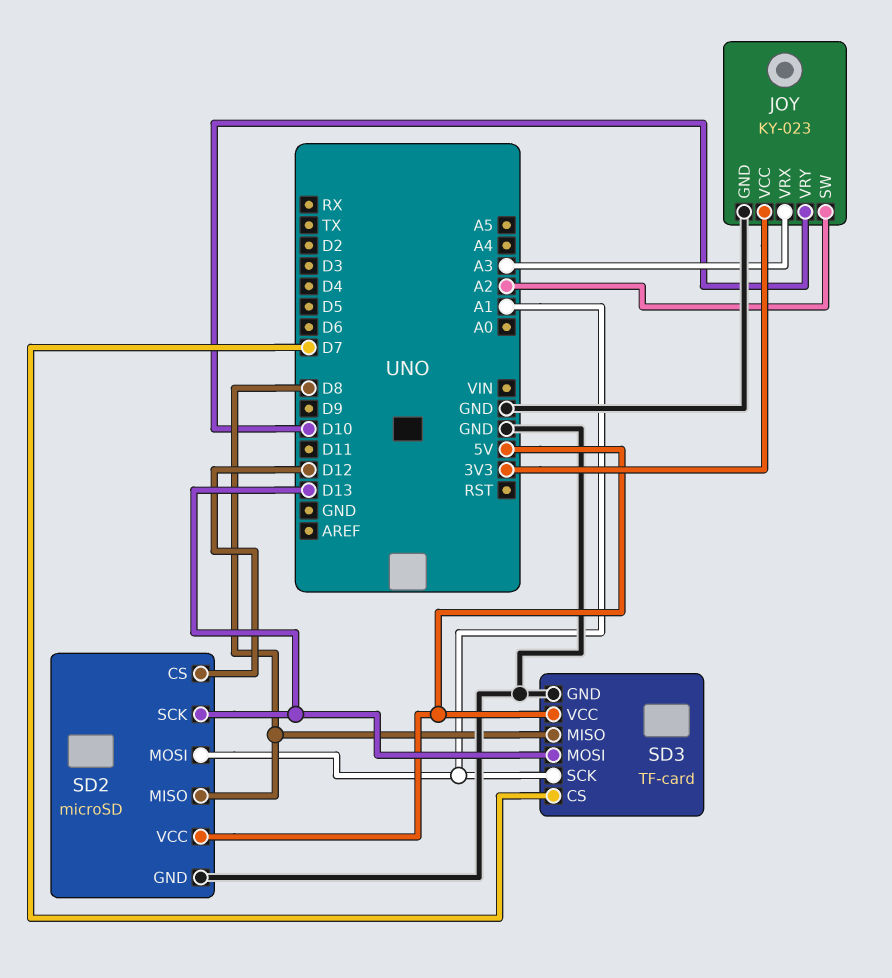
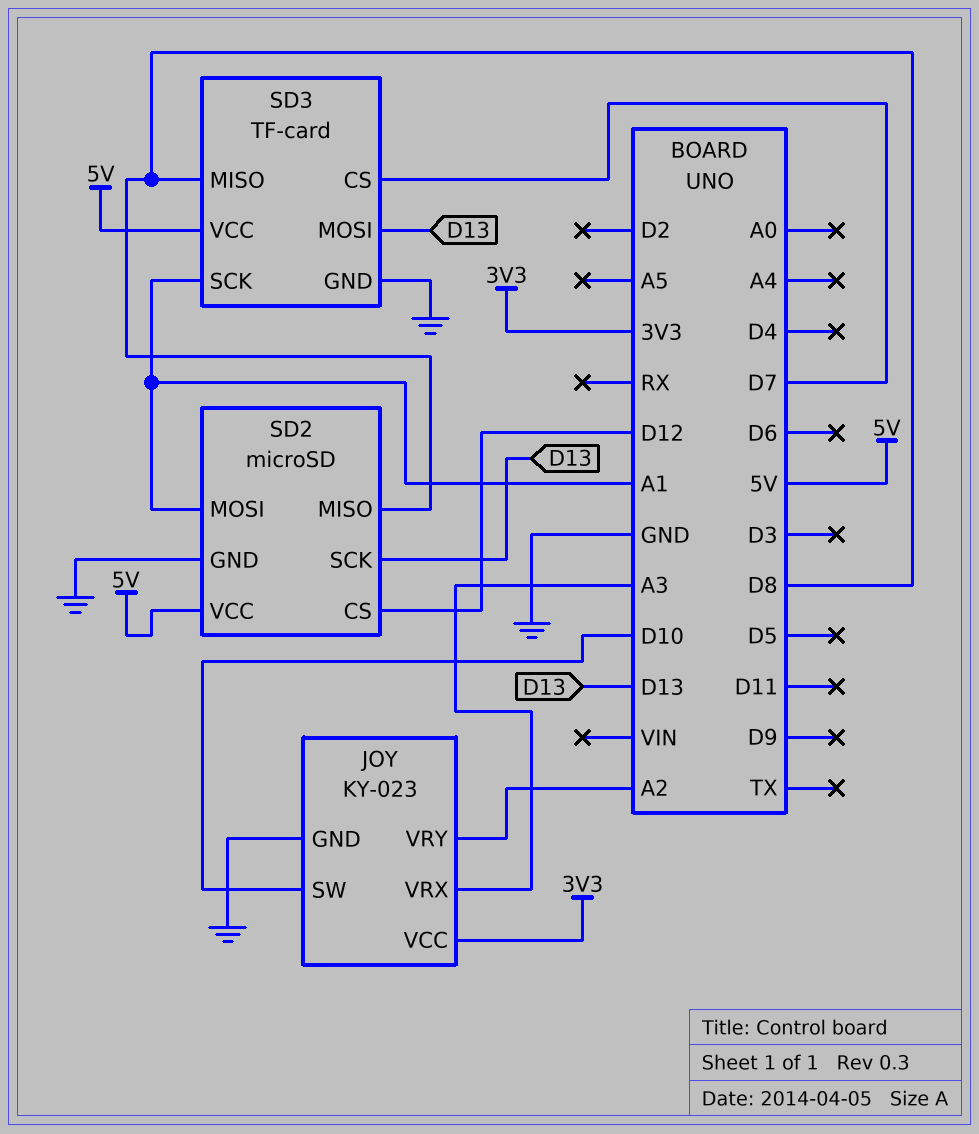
JOY pin SW: A2 -> D10
JOY pin VRY: D10 -> A2

